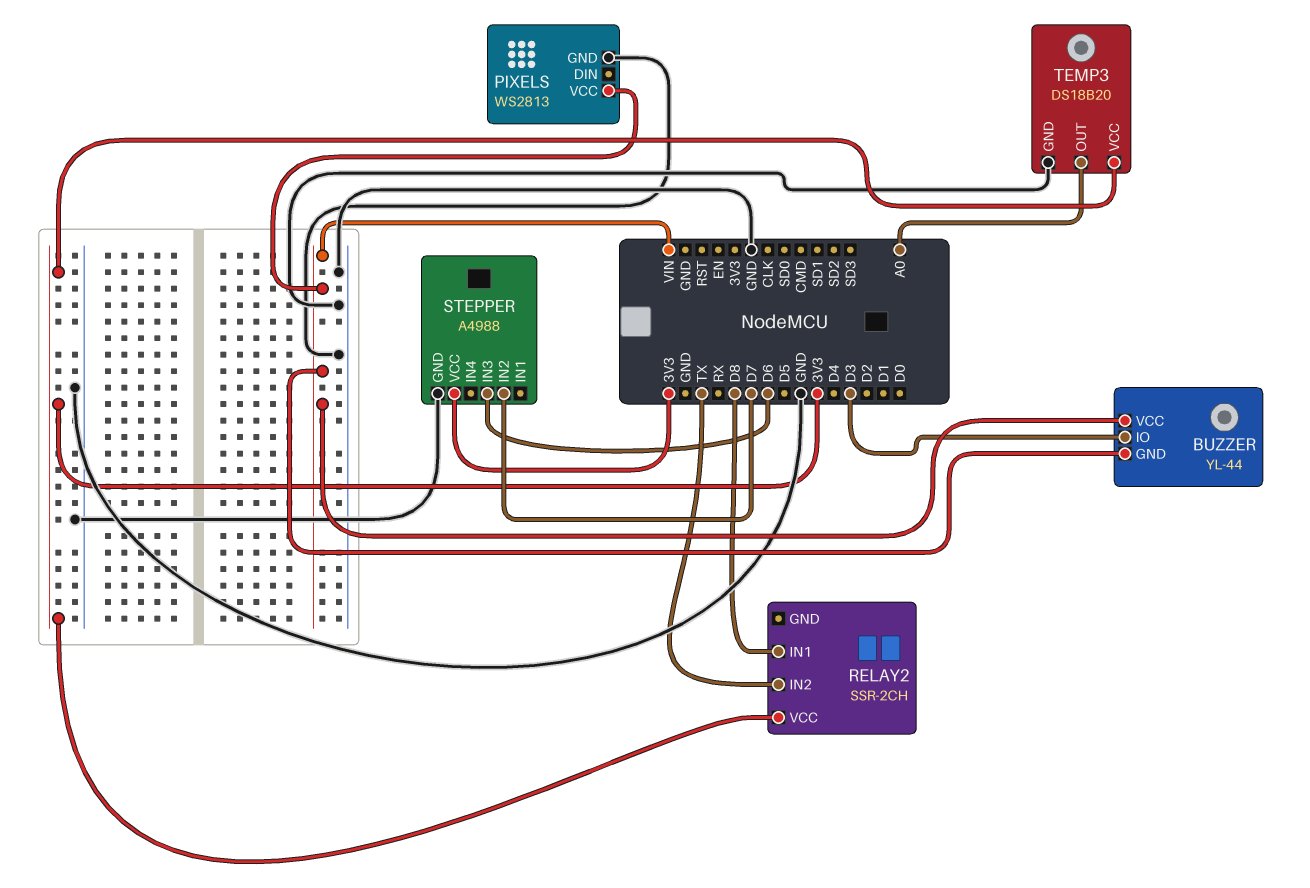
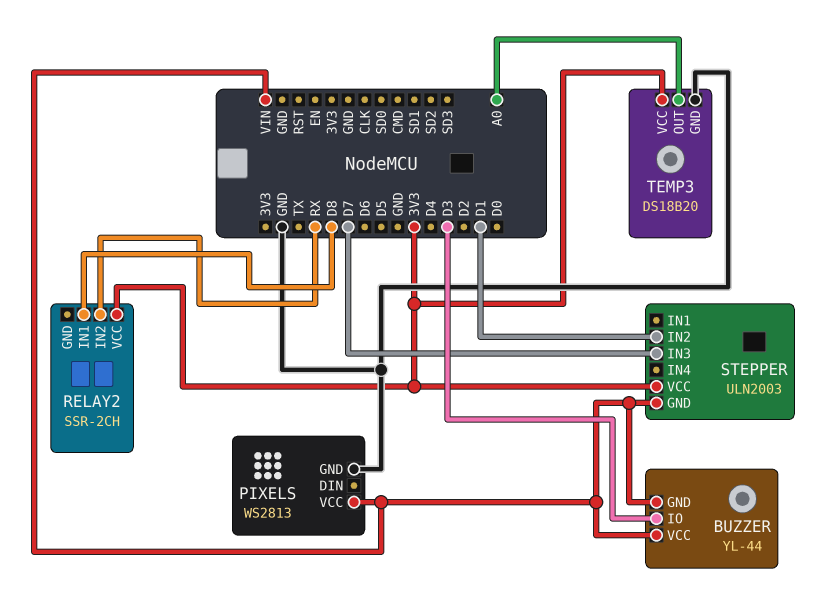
RELAY2 pin IN2: TX -> RX
STEPPER: A4988 -> ULN2003
STEPPER pin GND: GND -> VIN
STEPPER pin IN2: D7 -> D1
STEPPER pin IN3: D6 -> D7

